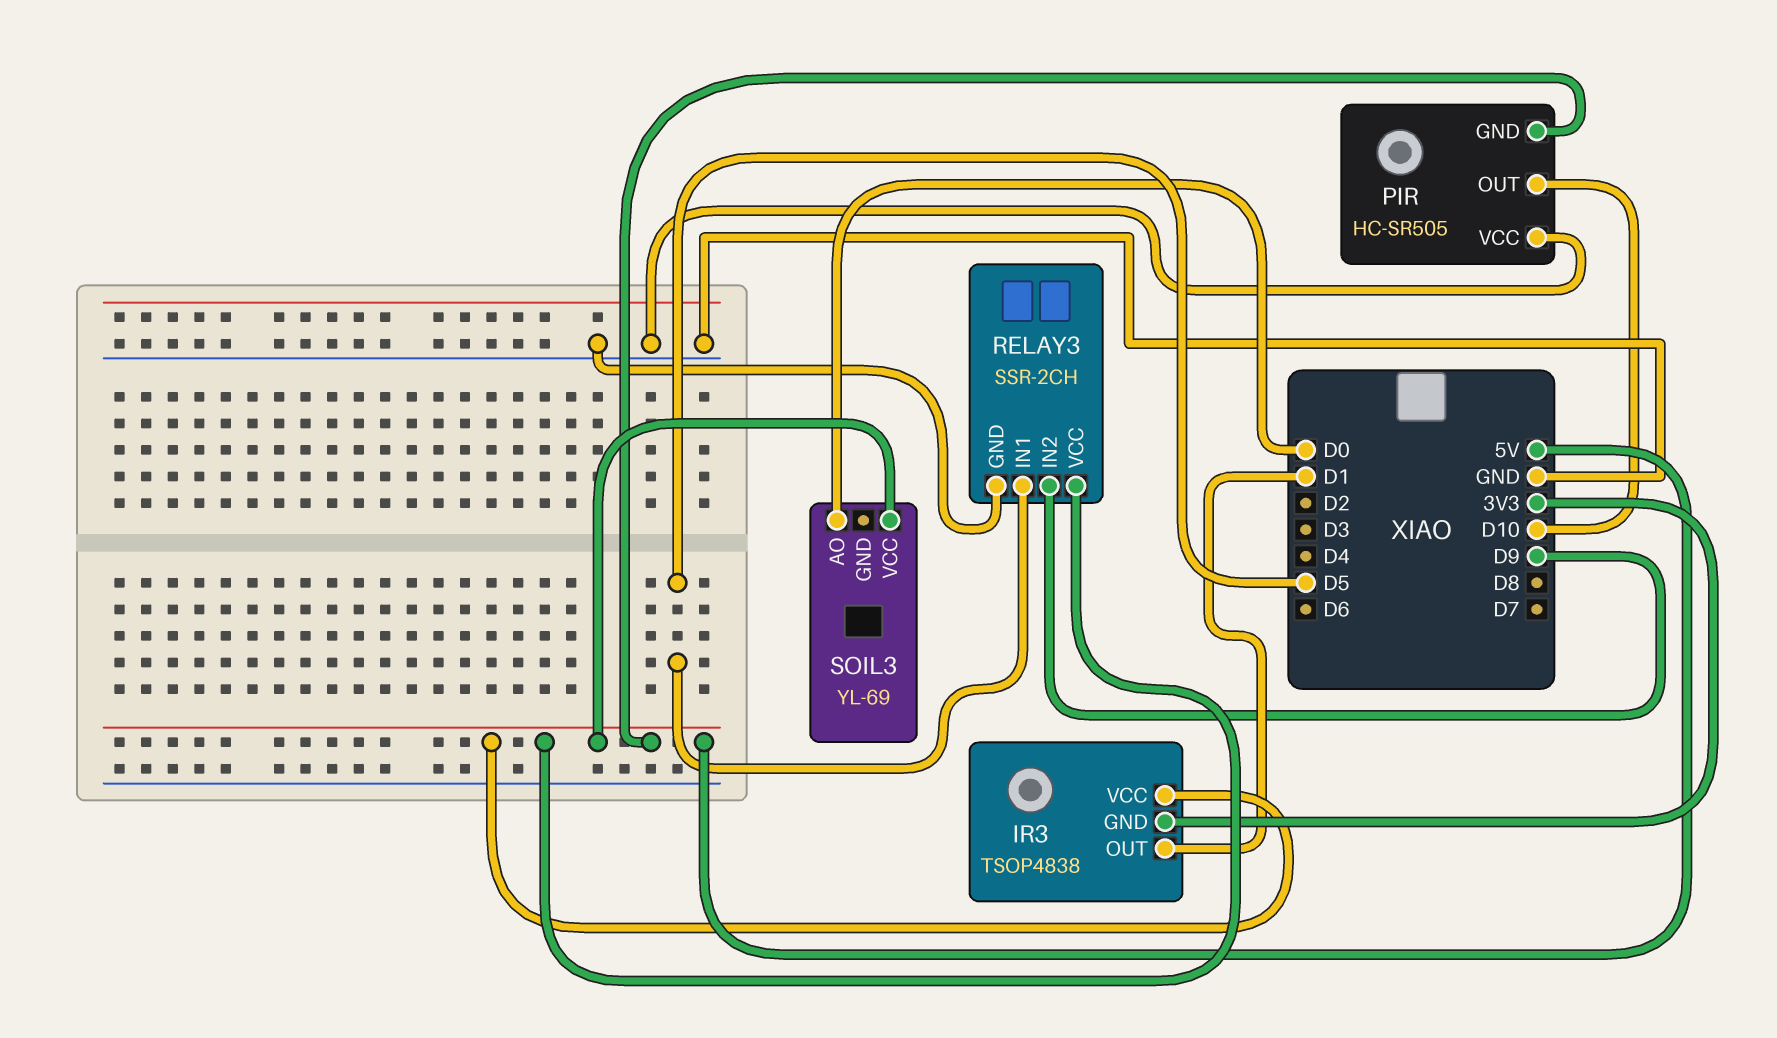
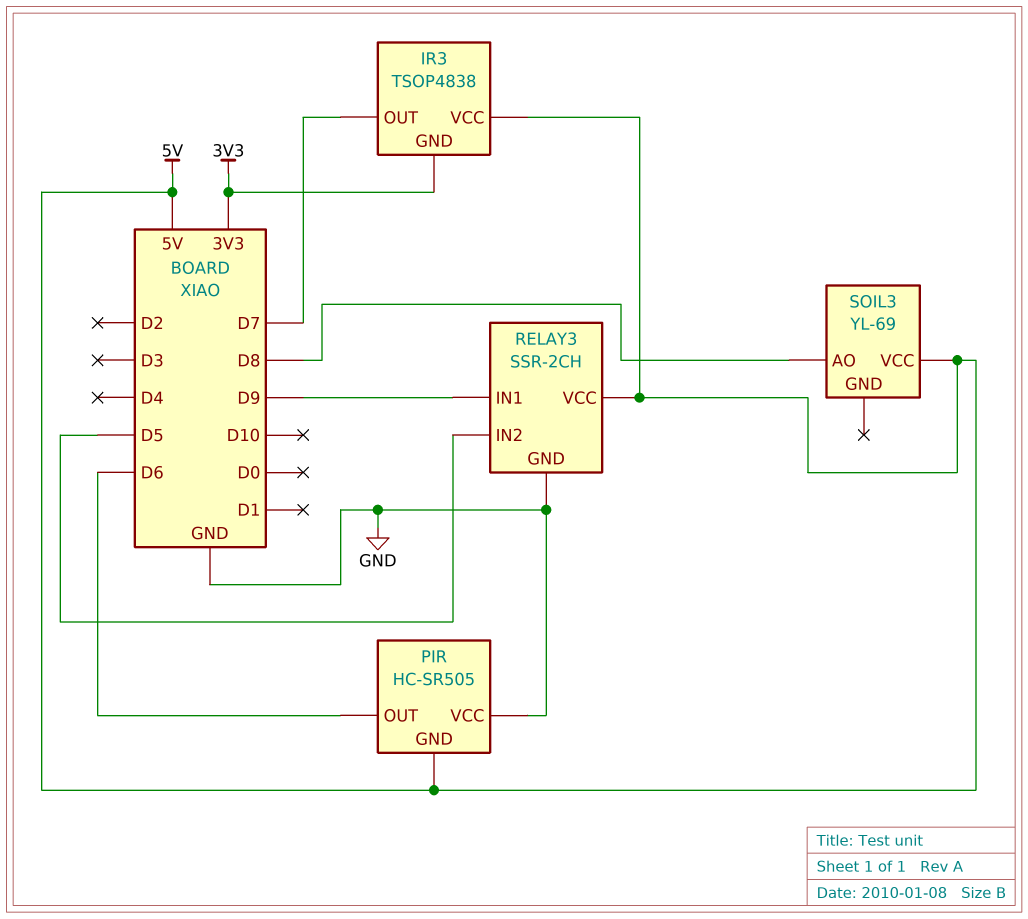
IR3 pin OUT: D1 -> D7
PIR pin OUT: D10 -> D6
RELAY3 pin IN1: D5 -> D9
RELAY3 pin IN2: D9 -> D5
SOIL3 pin AO: D0 -> D8

